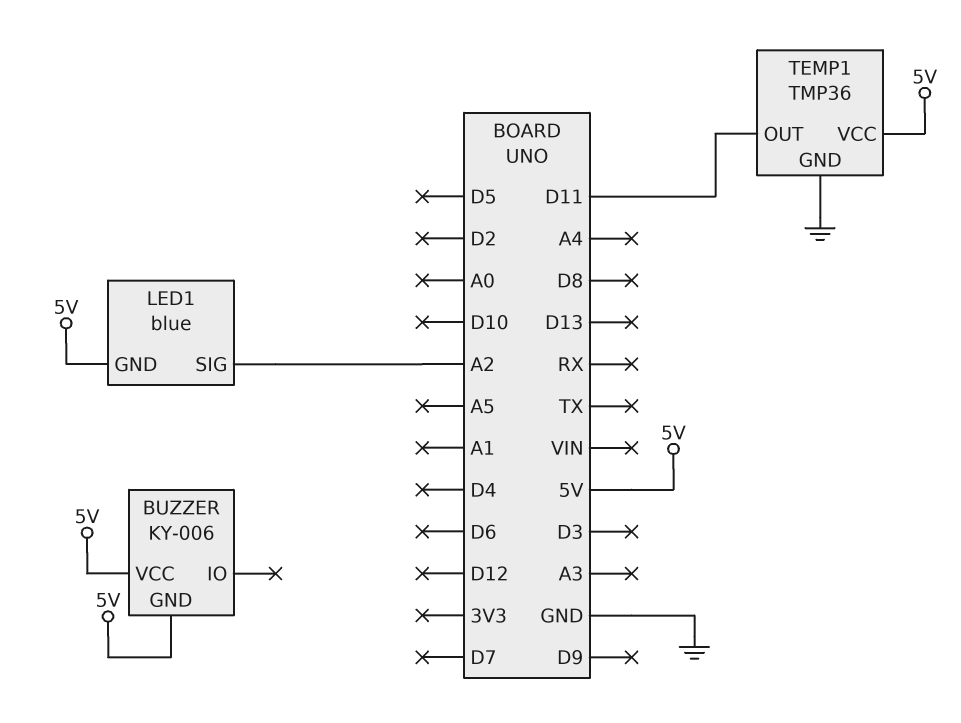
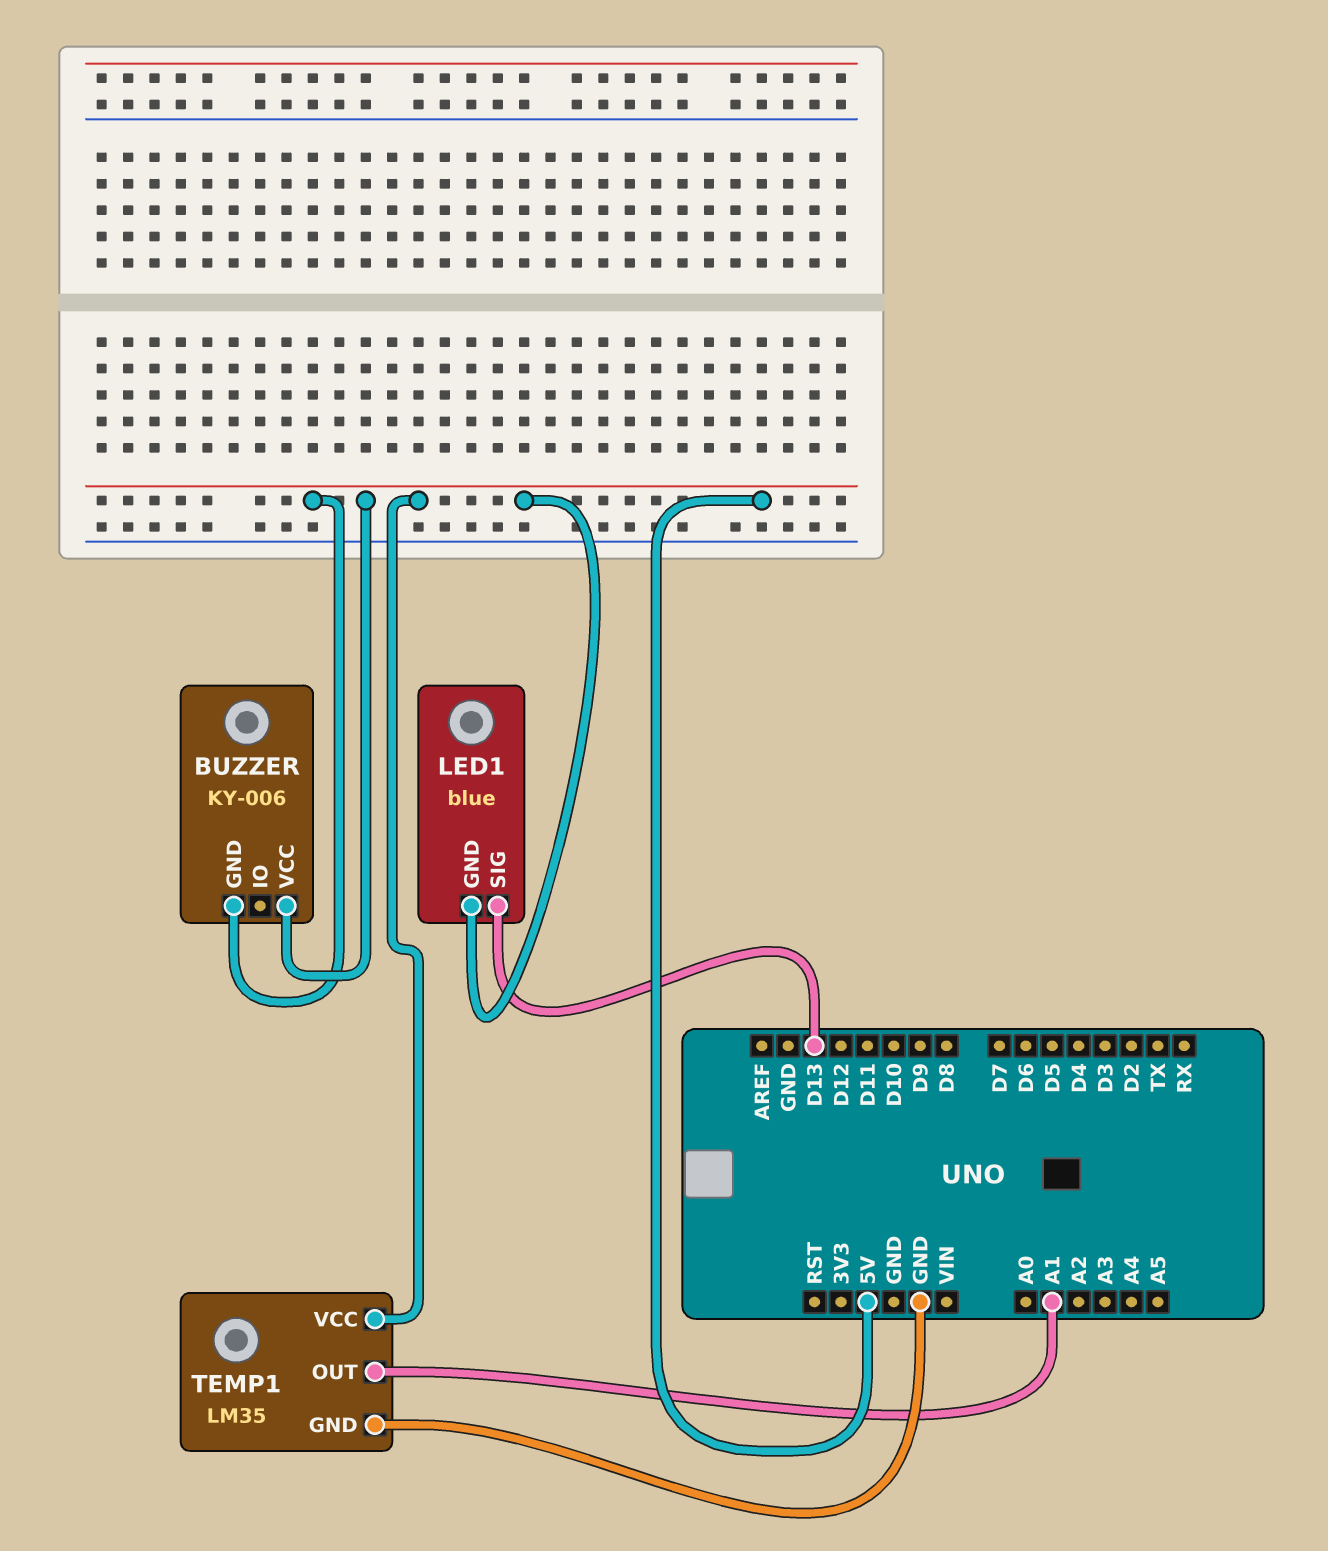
LED1 pin SIG: A2 -> D13
TEMP1: TMP36 -> LM35
TEMP1 pin OUT: D11 -> A1

